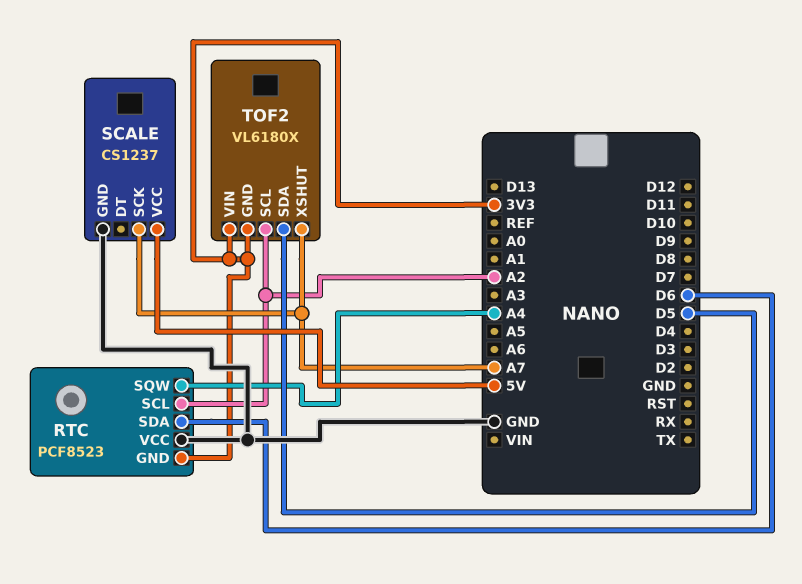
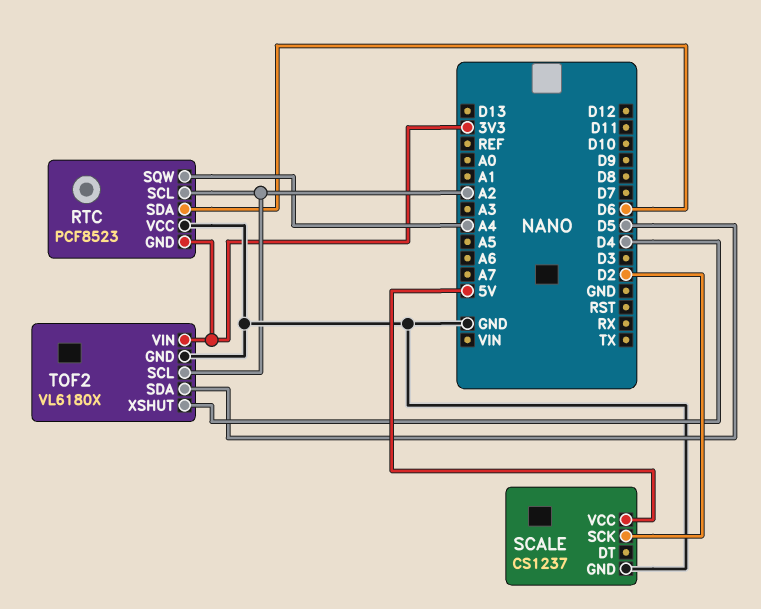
SCALE pin SCK: A7 -> D2
TOF2 pin GND: 3V3 -> GND
TOF2 pin XSHUT: A7 -> D4

